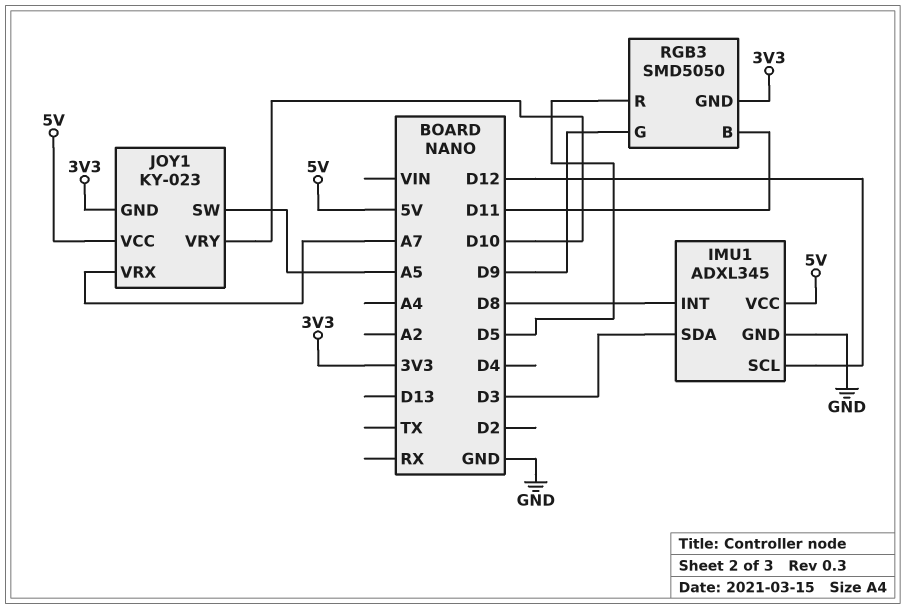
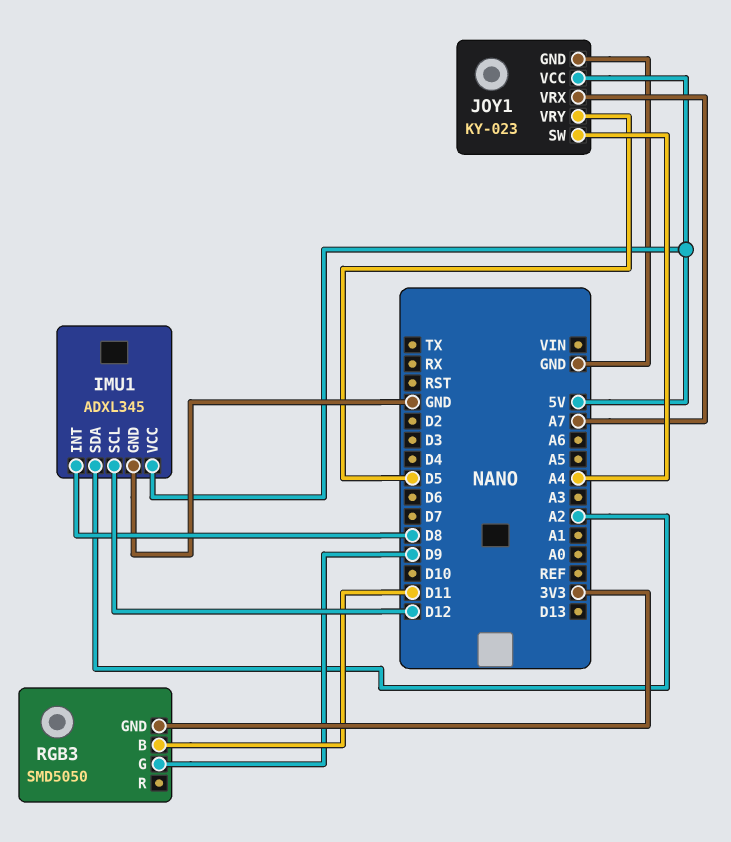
IMU1 pin SDA: D3 -> A2
JOY1 pin GND: 3V3 -> GND
JOY1 pin SW: A5 -> A4
JOY1 pin VRY: D10 -> D5
RGB3 pin R: D5 -> none

